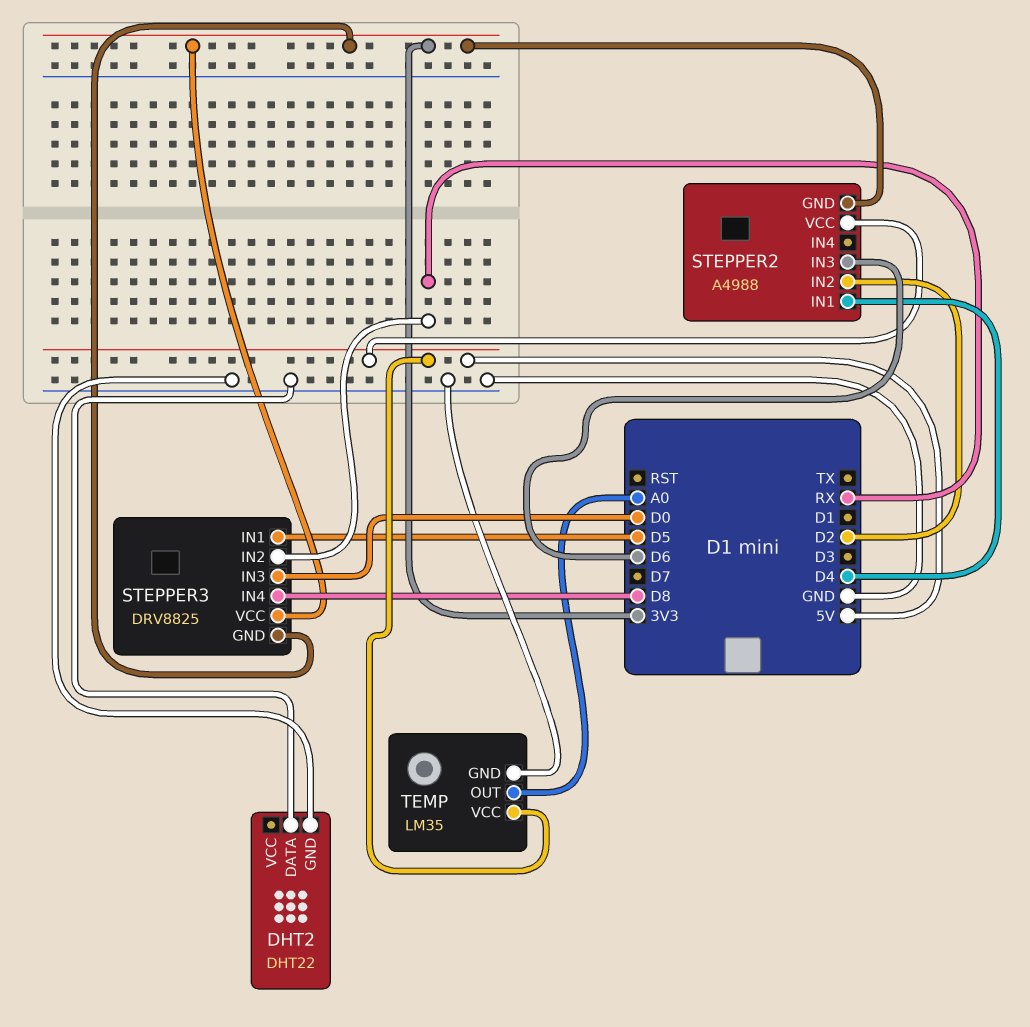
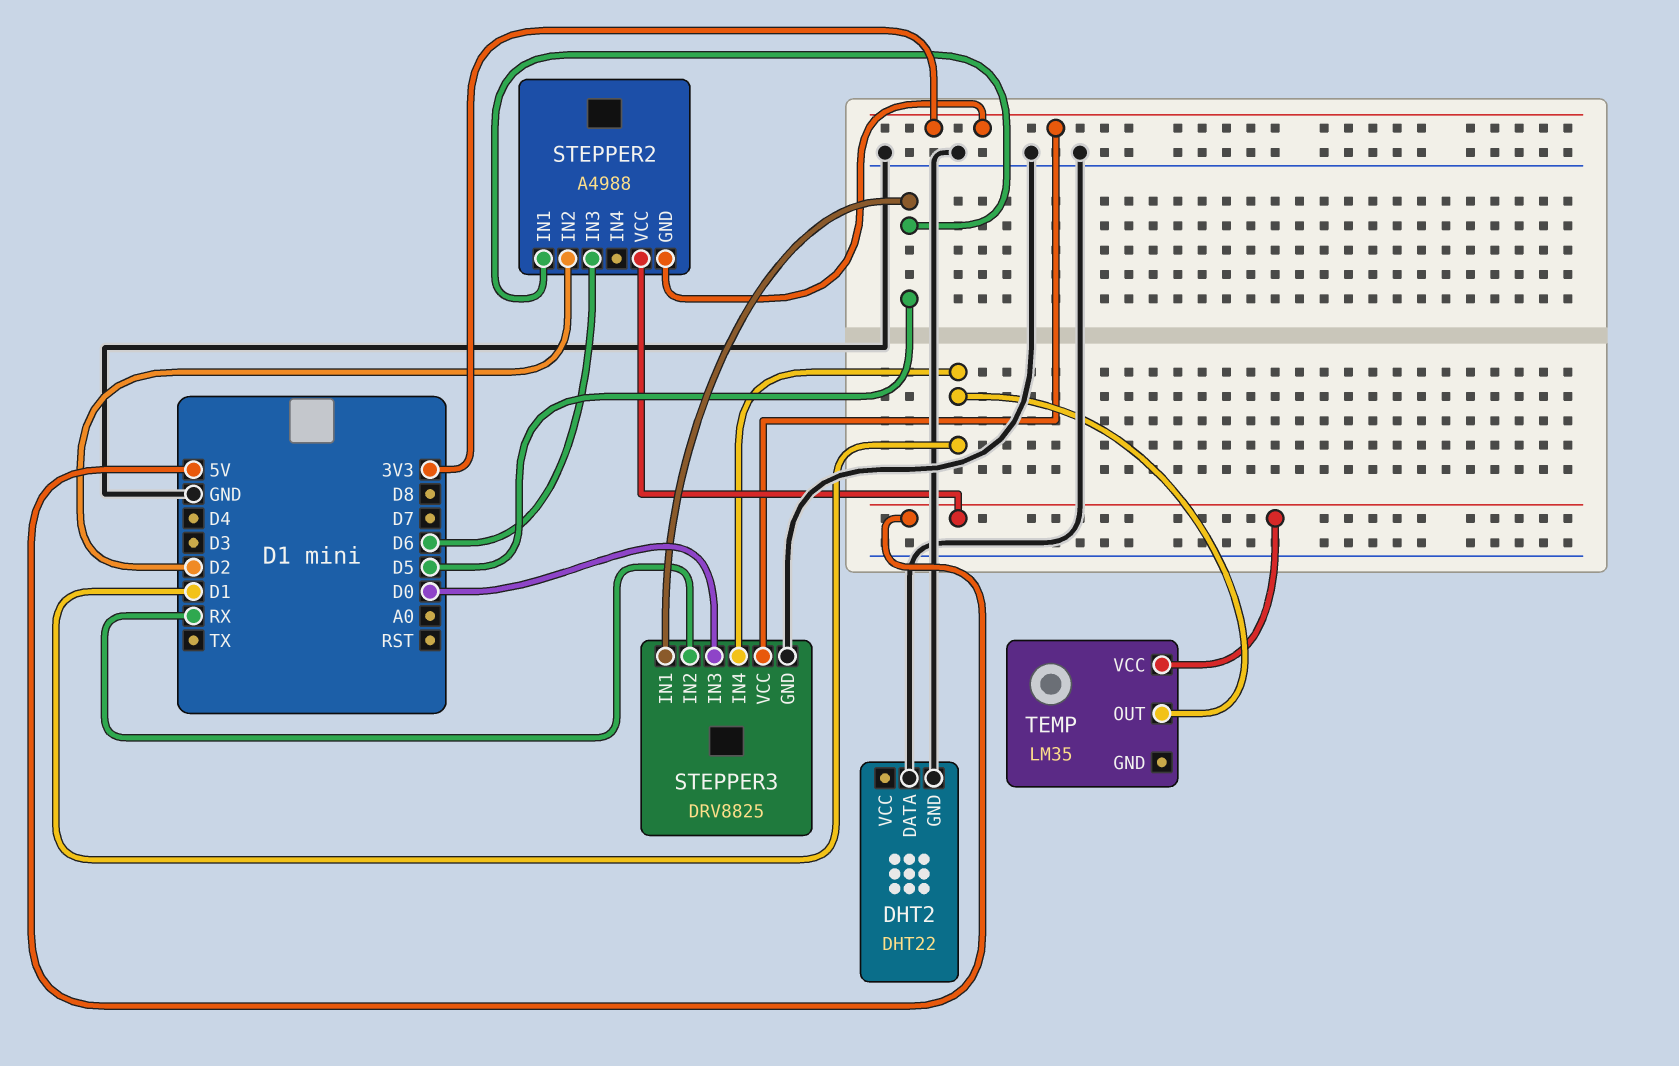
STEPPER2 pin IN1: D4 -> D5
STEPPER3 pin GND: 3V3 -> GND
STEPPER3 pin IN4: D8 -> D1
TEMP pin GND: GND -> none
TEMP pin OUT: A0 -> D1

